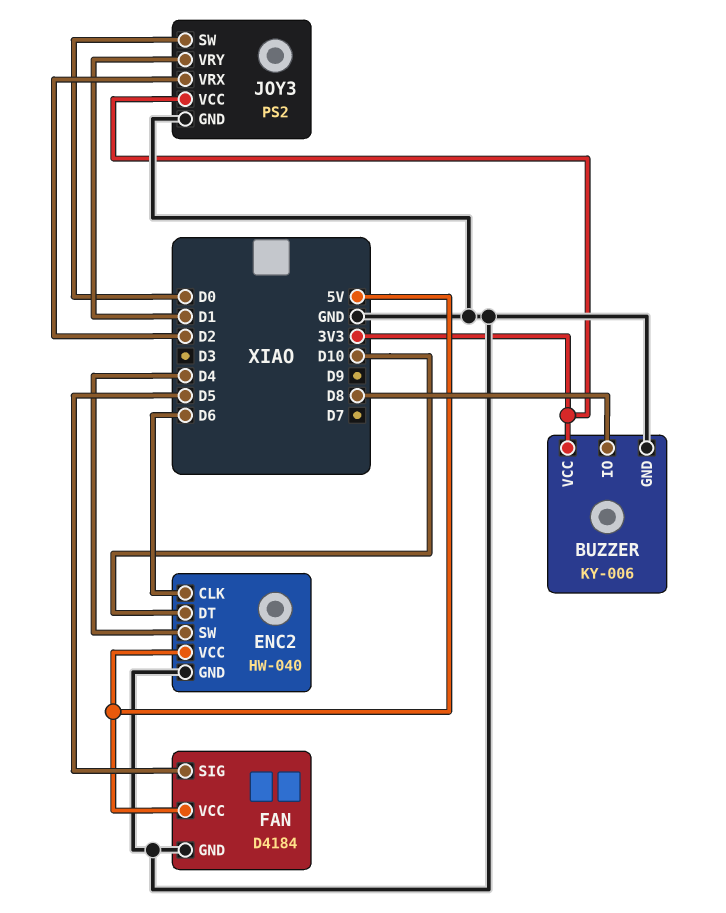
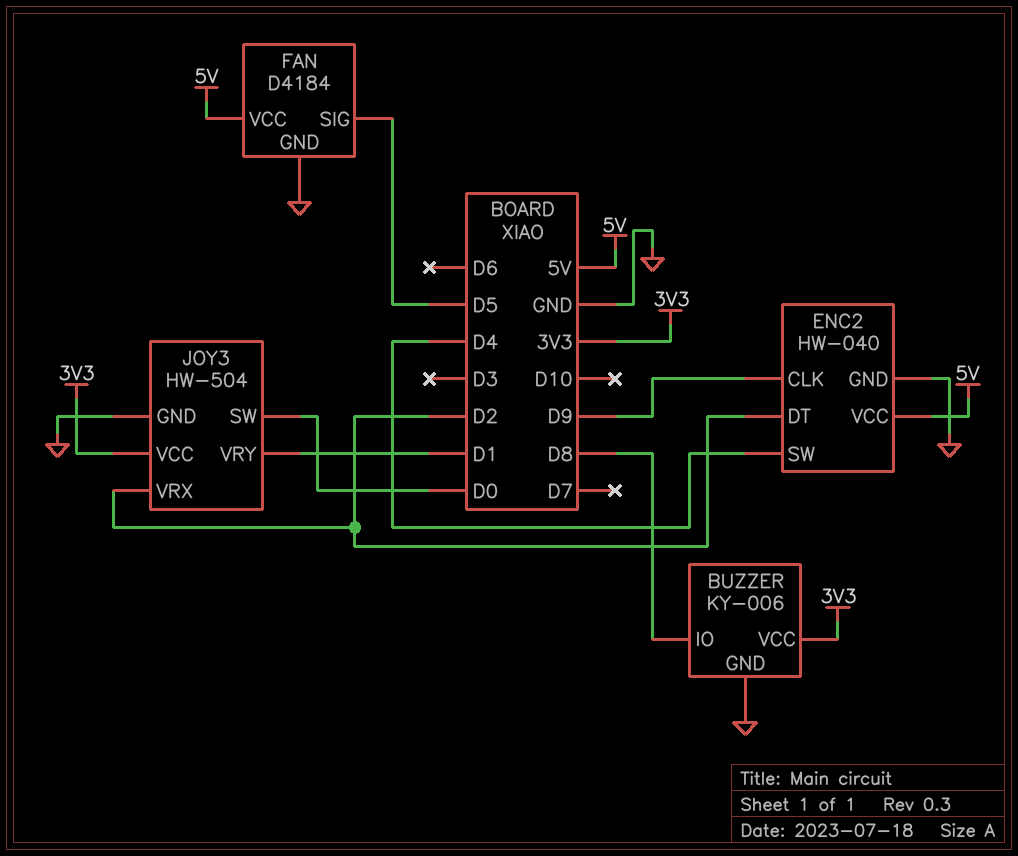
ENC2 pin CLK: D6 -> D9
ENC2 pin DT: D10 -> D2
JOY3: PS2 -> HW-504

